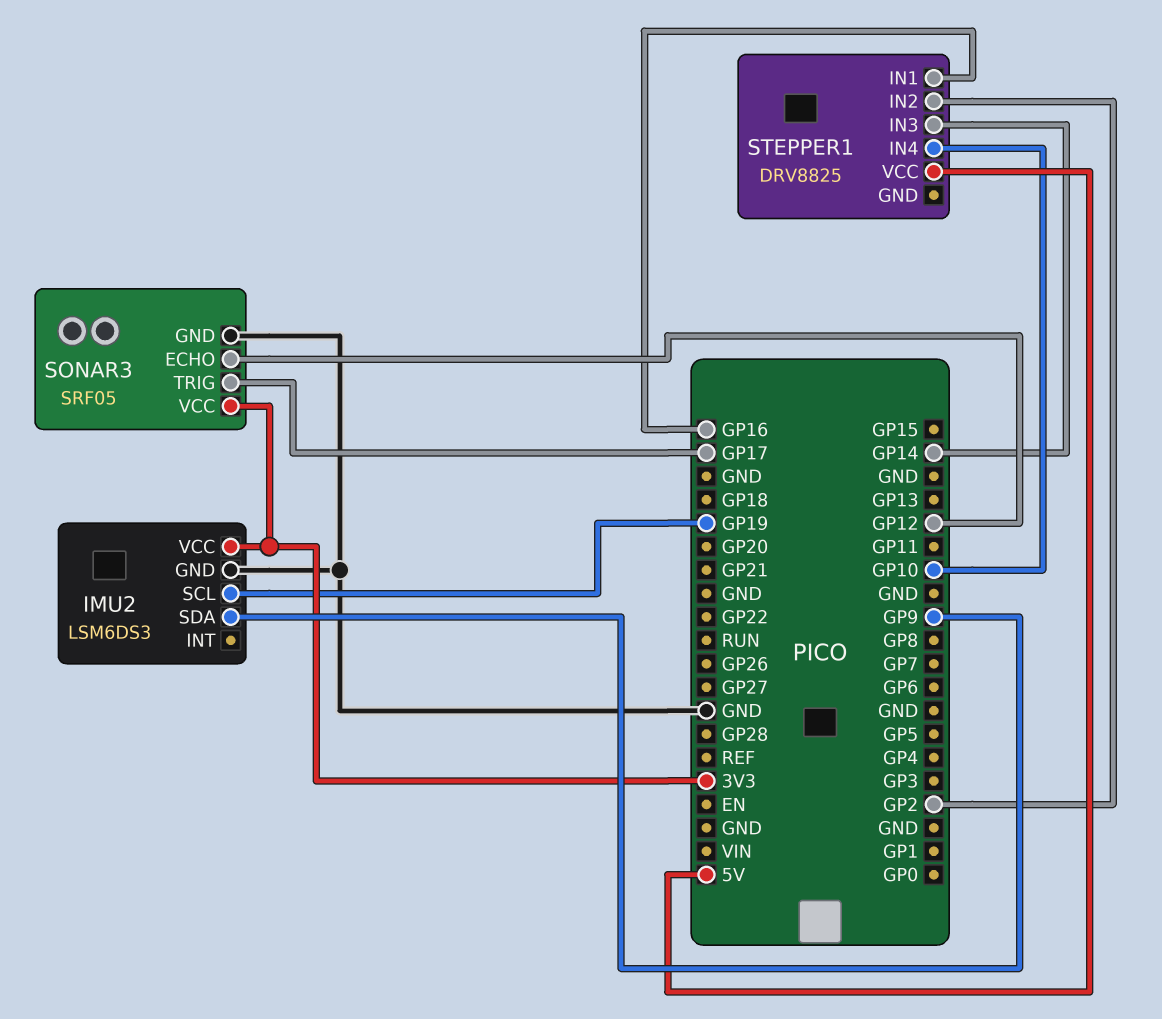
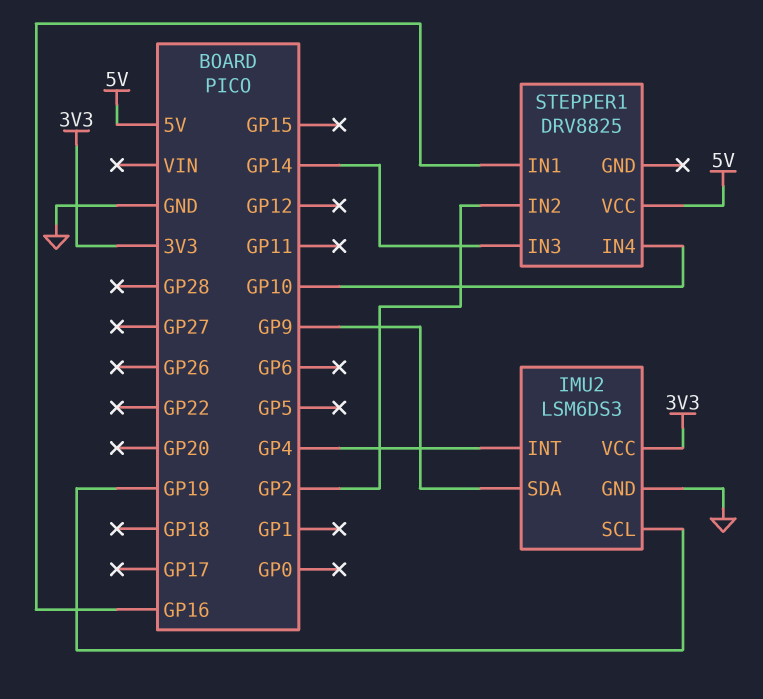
IMU2 pin INT: none -> GP4
SONAR3: SRF05 -> none
SONAR3 pin ECHO: GP12 -> none
SONAR3 pin GND: GND -> none
SONAR3 pin TRIG: GP17 -> none
SONAR3 pin VCC: 3V3 -> none

